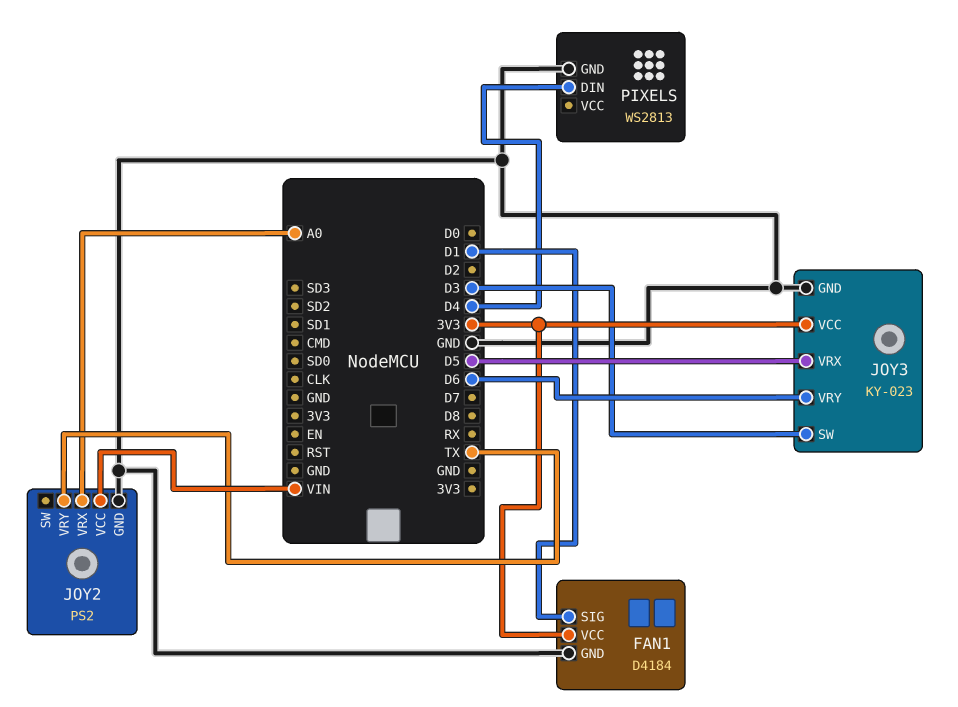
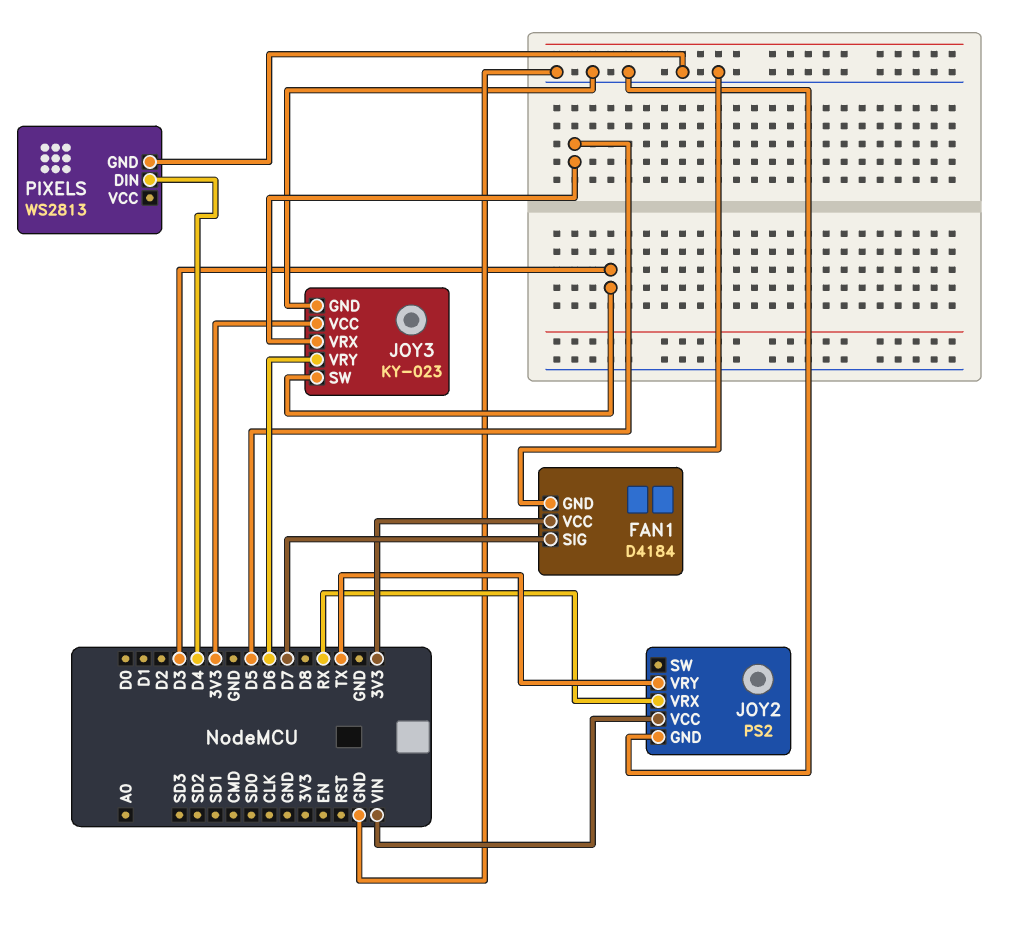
FAN1 pin SIG: D1 -> D7
JOY2 pin VRX: A0 -> RX

